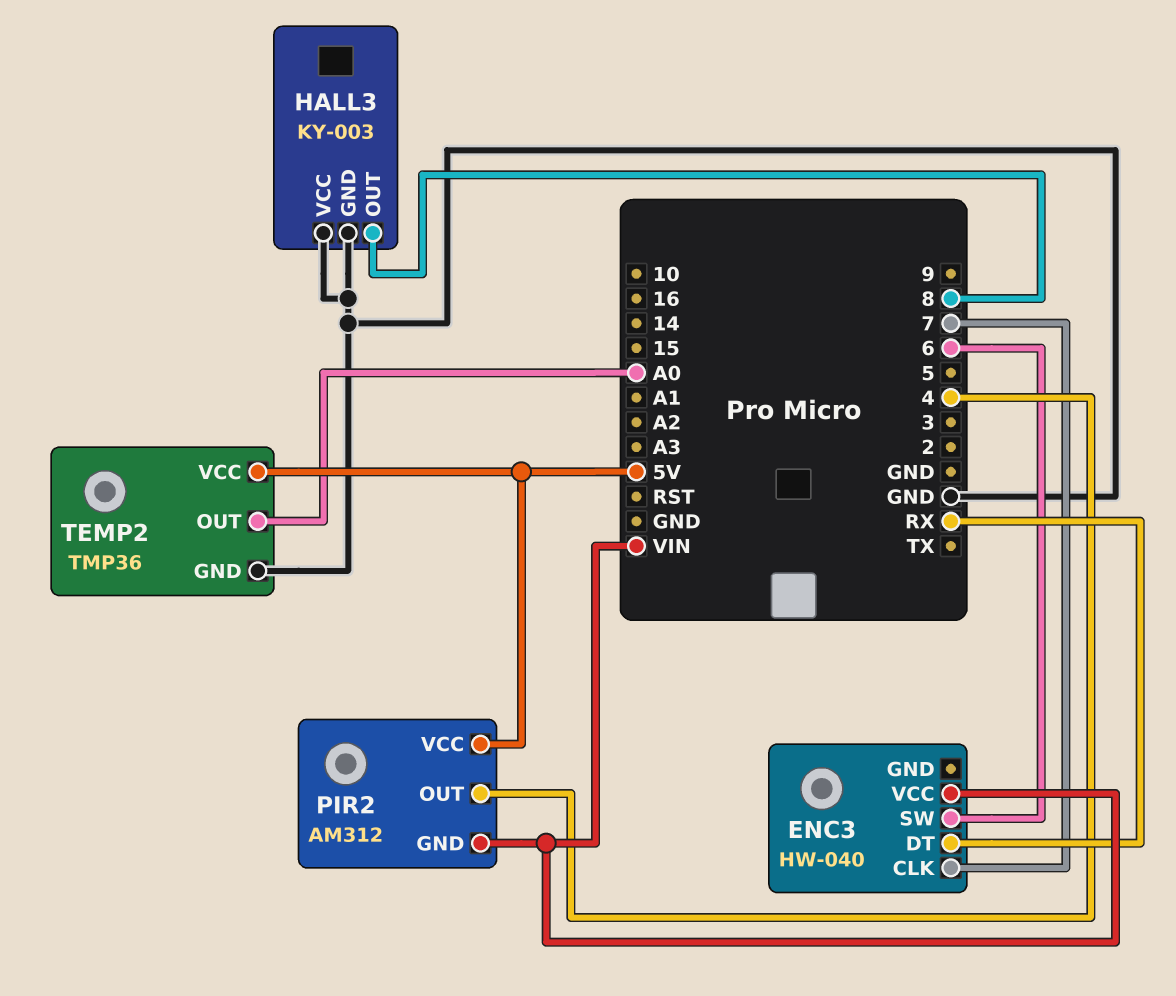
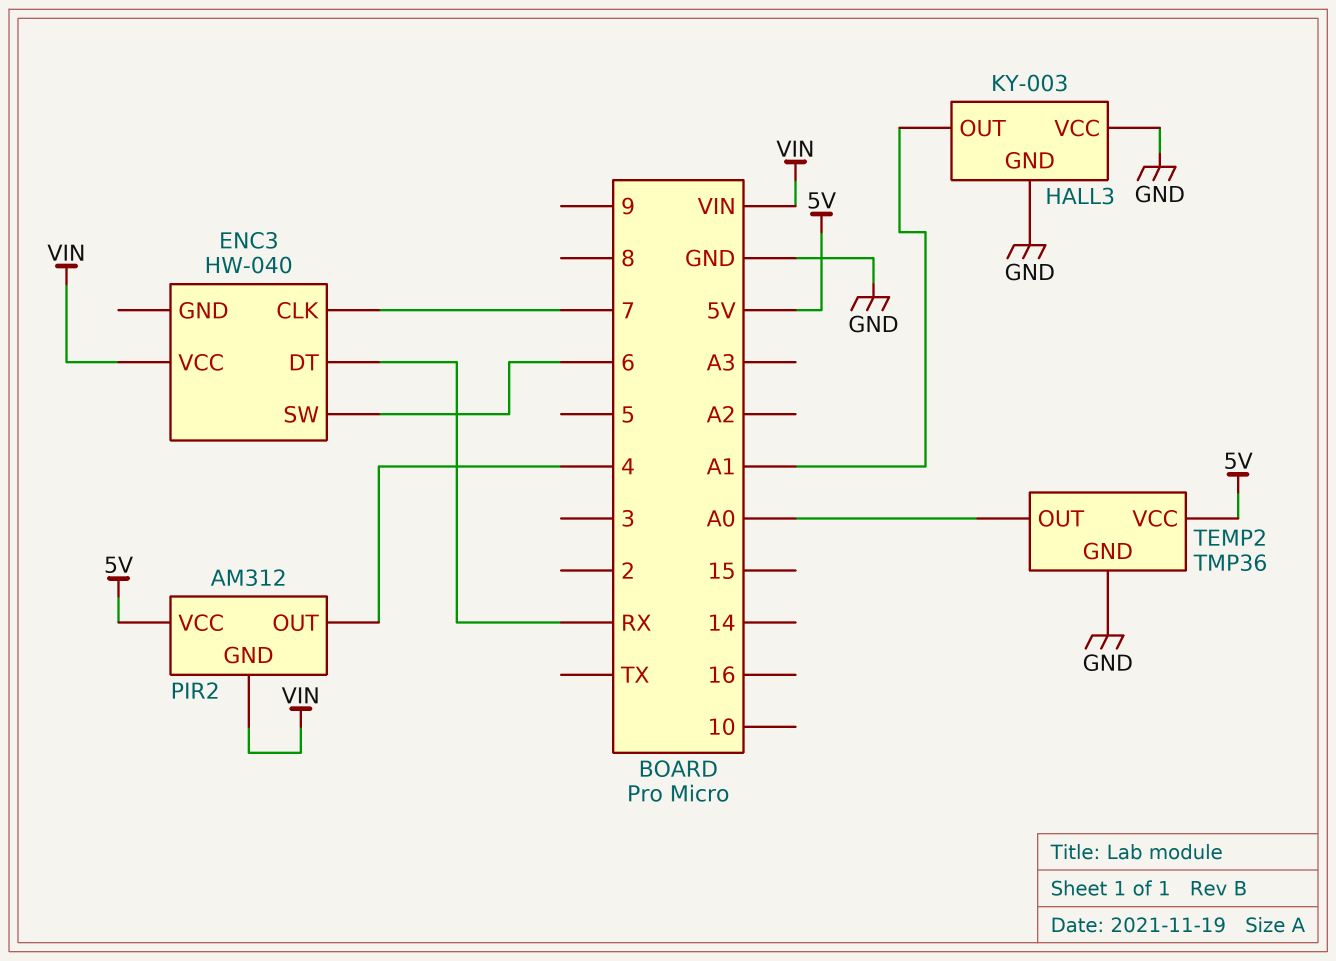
HALL3 pin OUT: 8 -> A1

